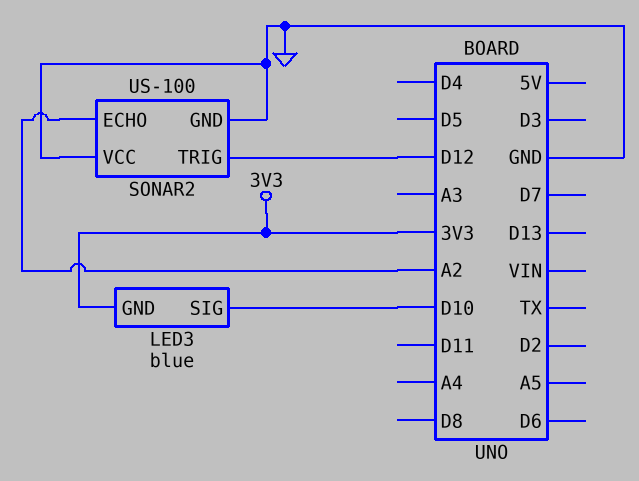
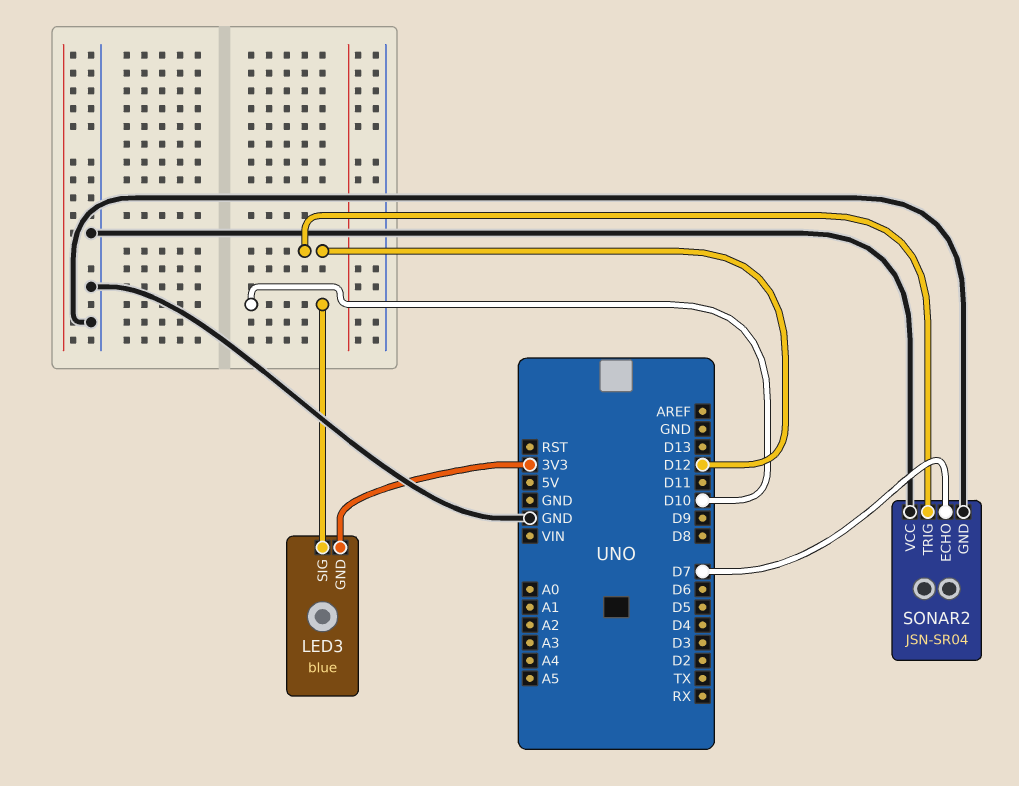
SONAR2: US-100 -> JSN-SR04
SONAR2 pin ECHO: A2 -> D7

